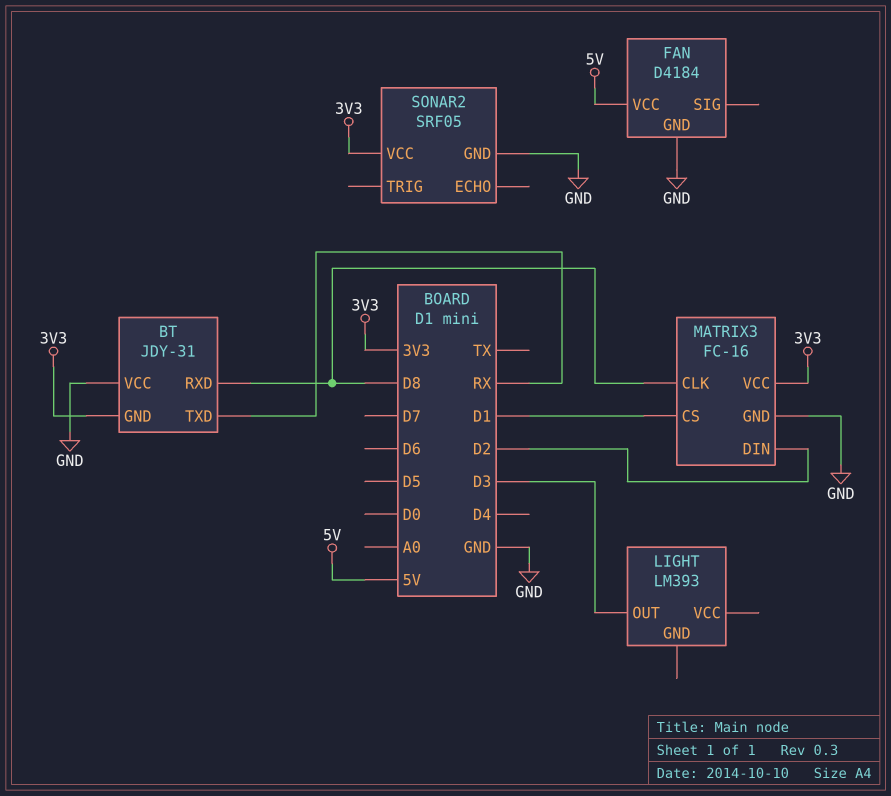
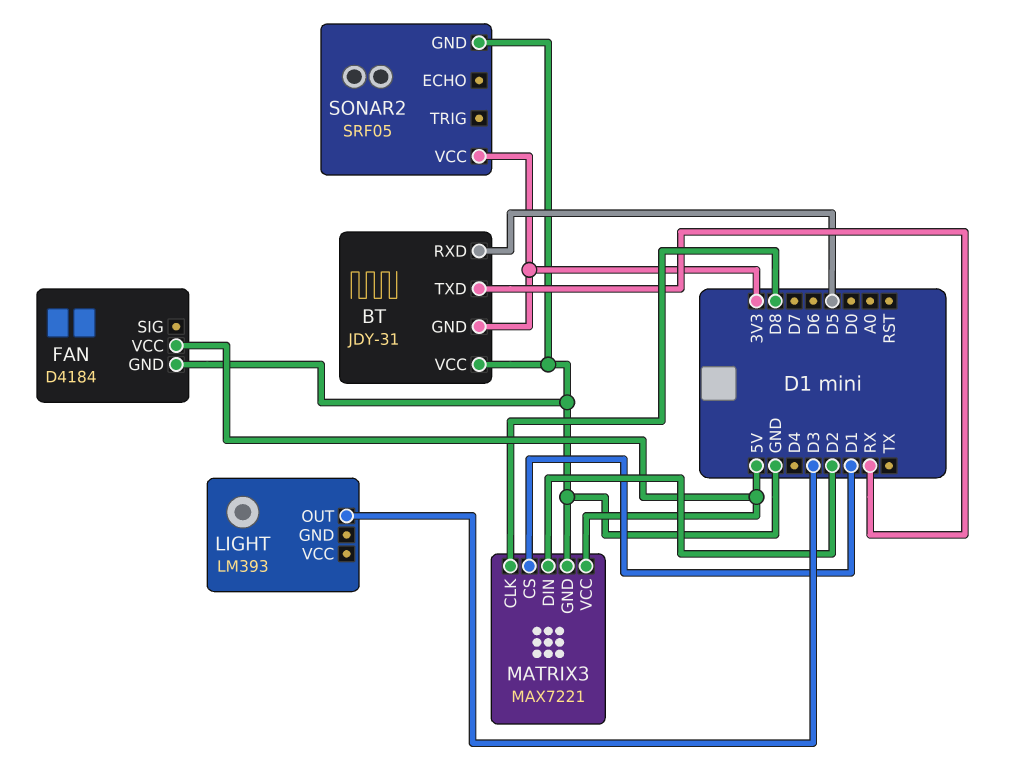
BT pin RXD: D8 -> D5
MATRIX3: FC-16 -> MAX7221
MATRIX3 pin VCC: 3V3 -> 5V

